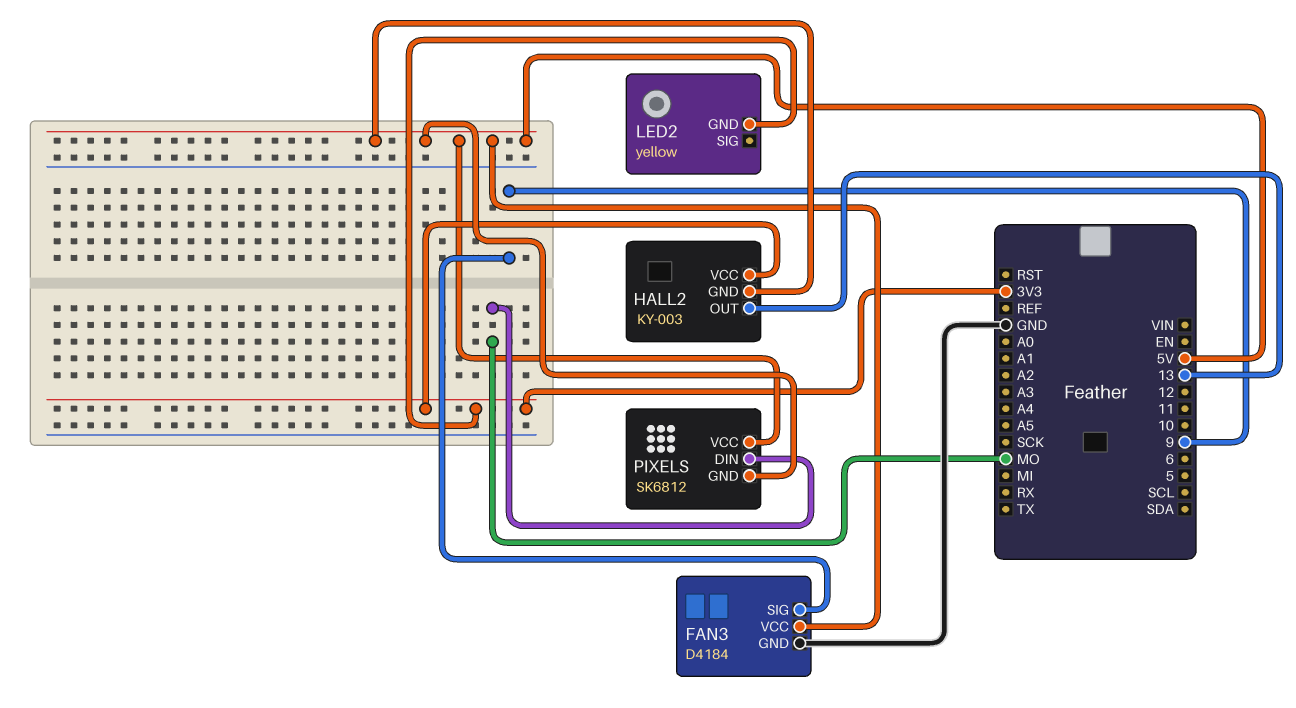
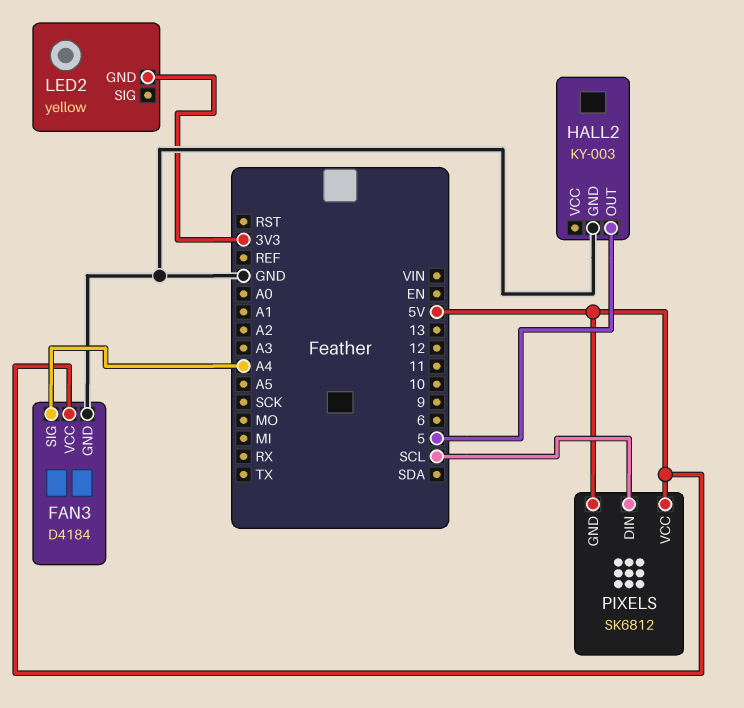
FAN3 pin SIG: 9 -> A4
HALL2 pin GND: 5V -> GND
HALL2 pin OUT: 13 -> 5
HALL2 pin VCC: 3V3 -> none
PIXELS pin DIN: MO -> SCL

